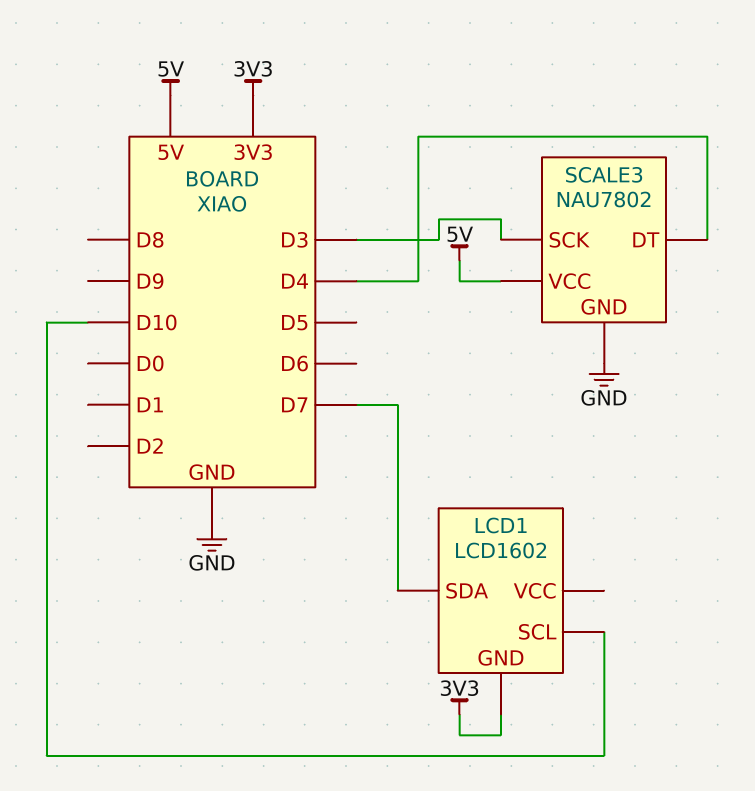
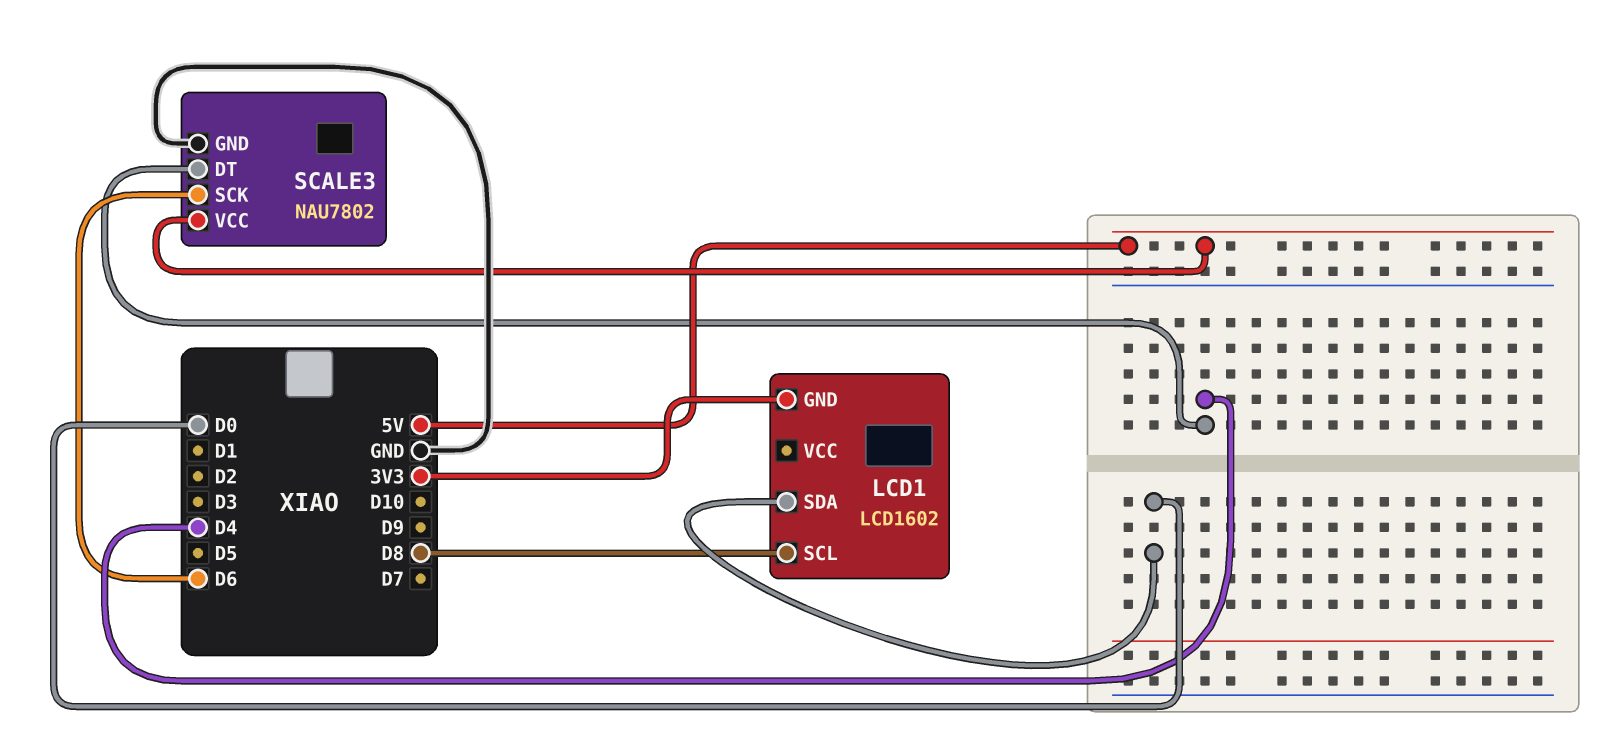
LCD1 pin SCL: D10 -> D8
LCD1 pin SDA: D7 -> D0
SCALE3 pin SCK: D3 -> D6

